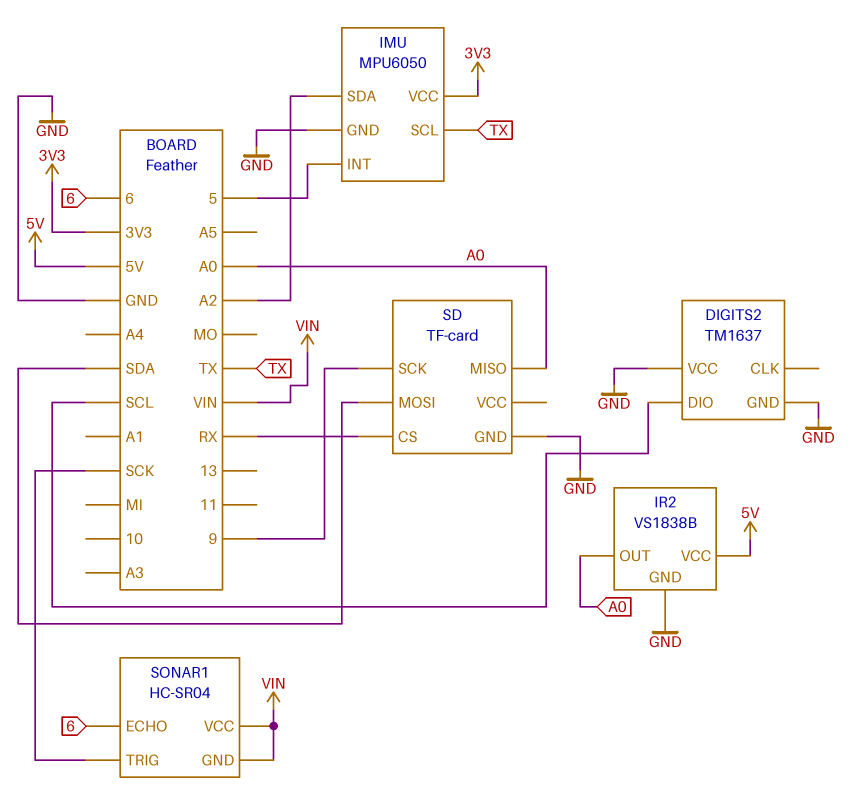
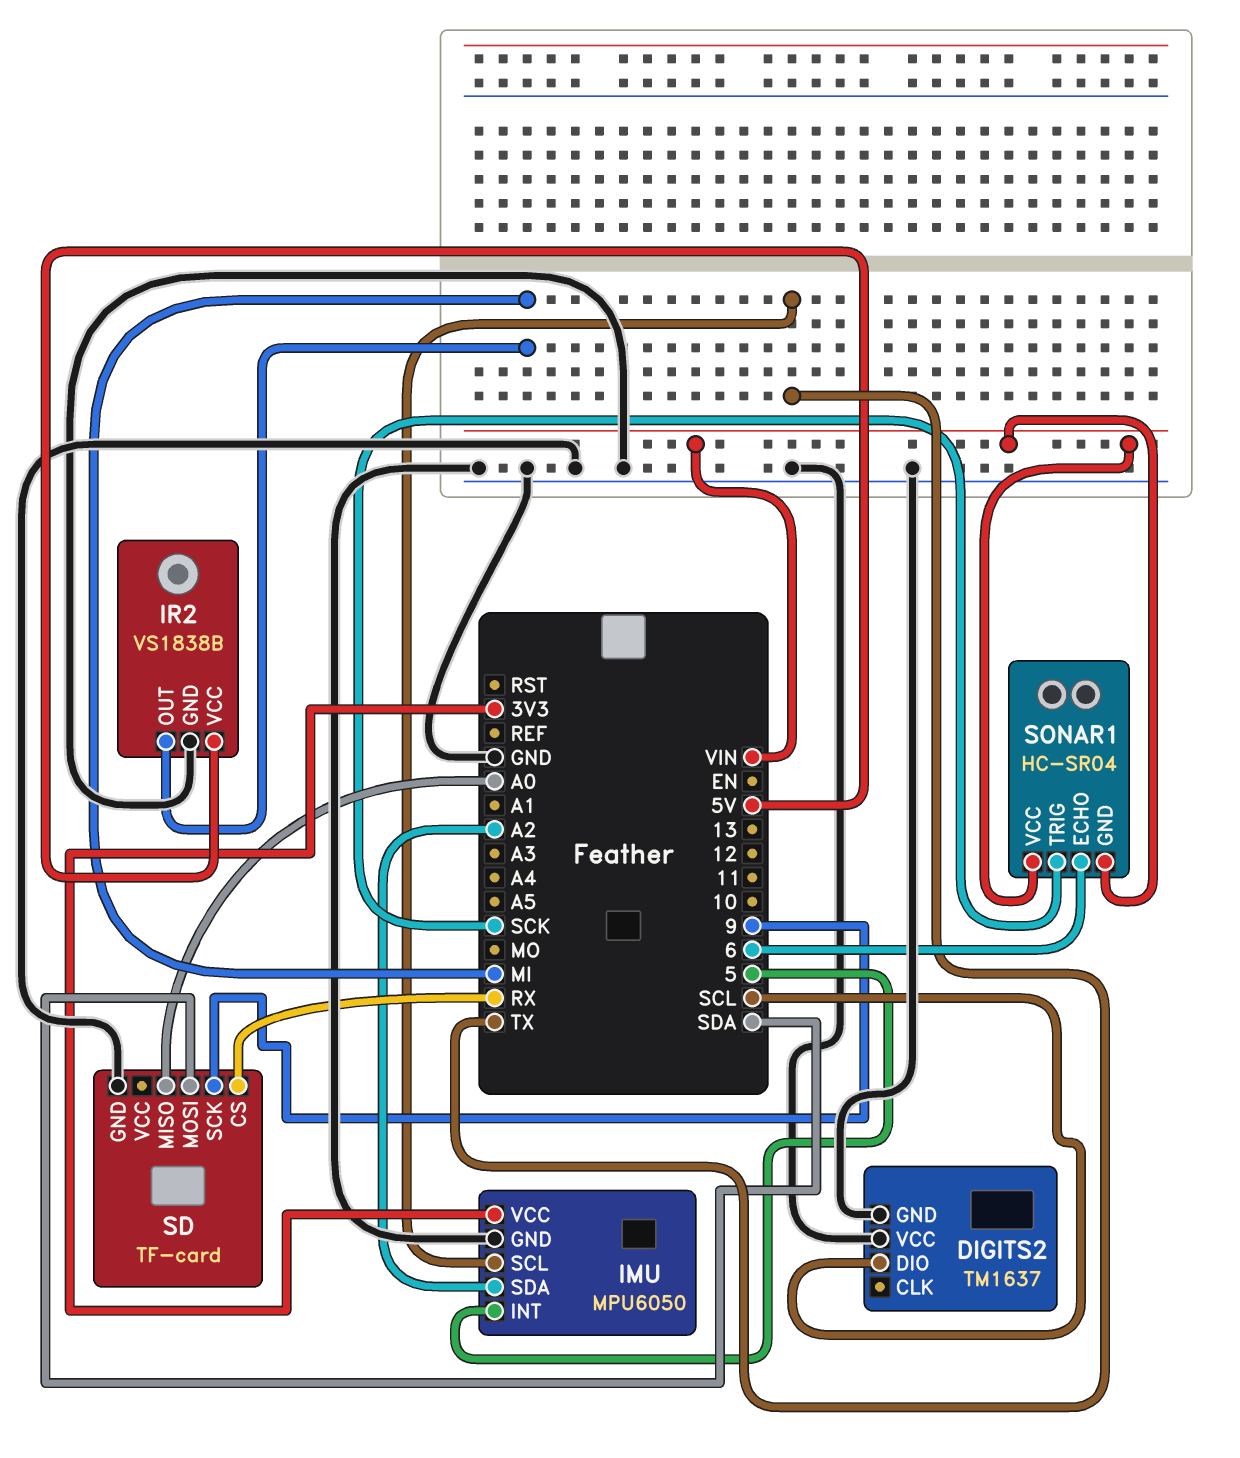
IR2 pin OUT: A0 -> MI

